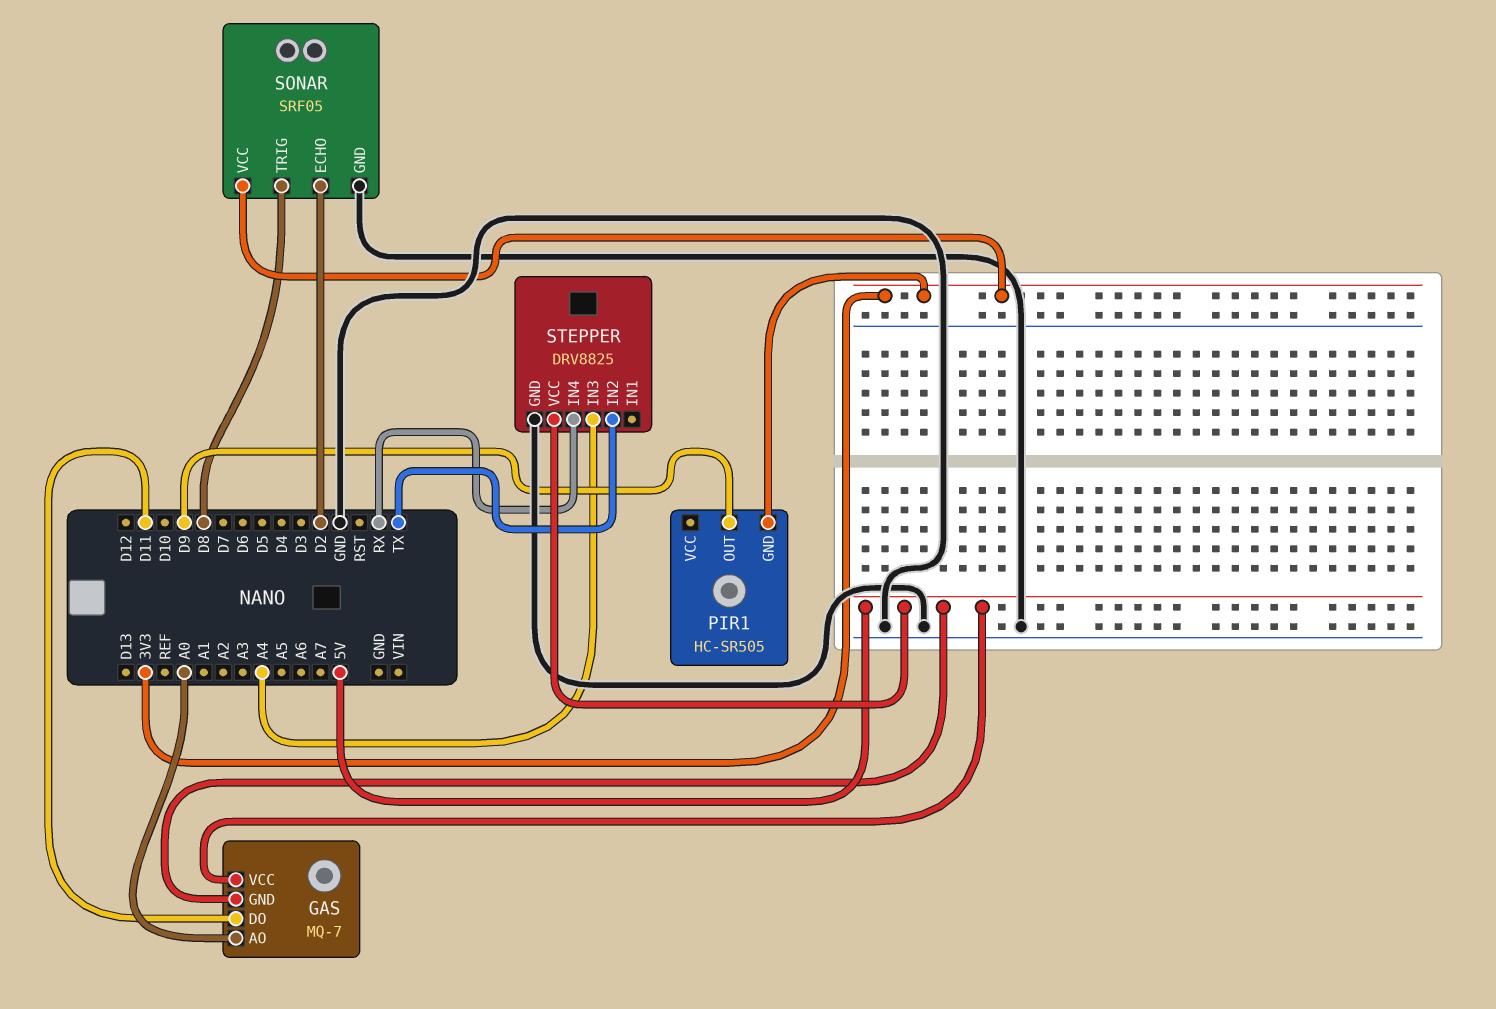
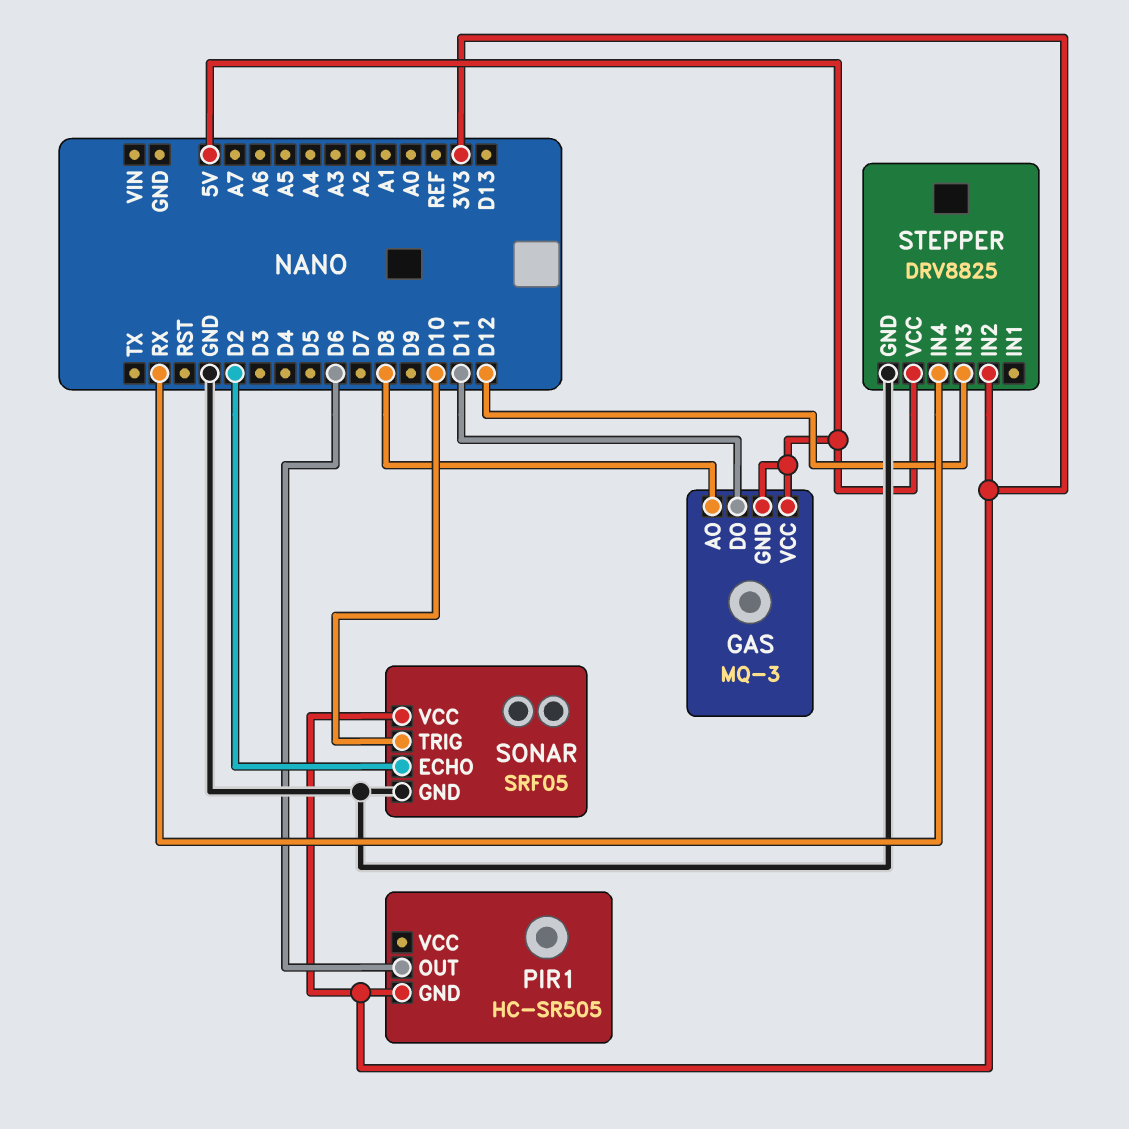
GAS: MQ-7 -> MQ-3
GAS pin AO: A0 -> D8
PIR1 pin OUT: D9 -> D6
SONAR pin TRIG: D8 -> D10
STEPPER pin IN2: TX -> 3V3
STEPPER pin IN3: A4 -> D12

